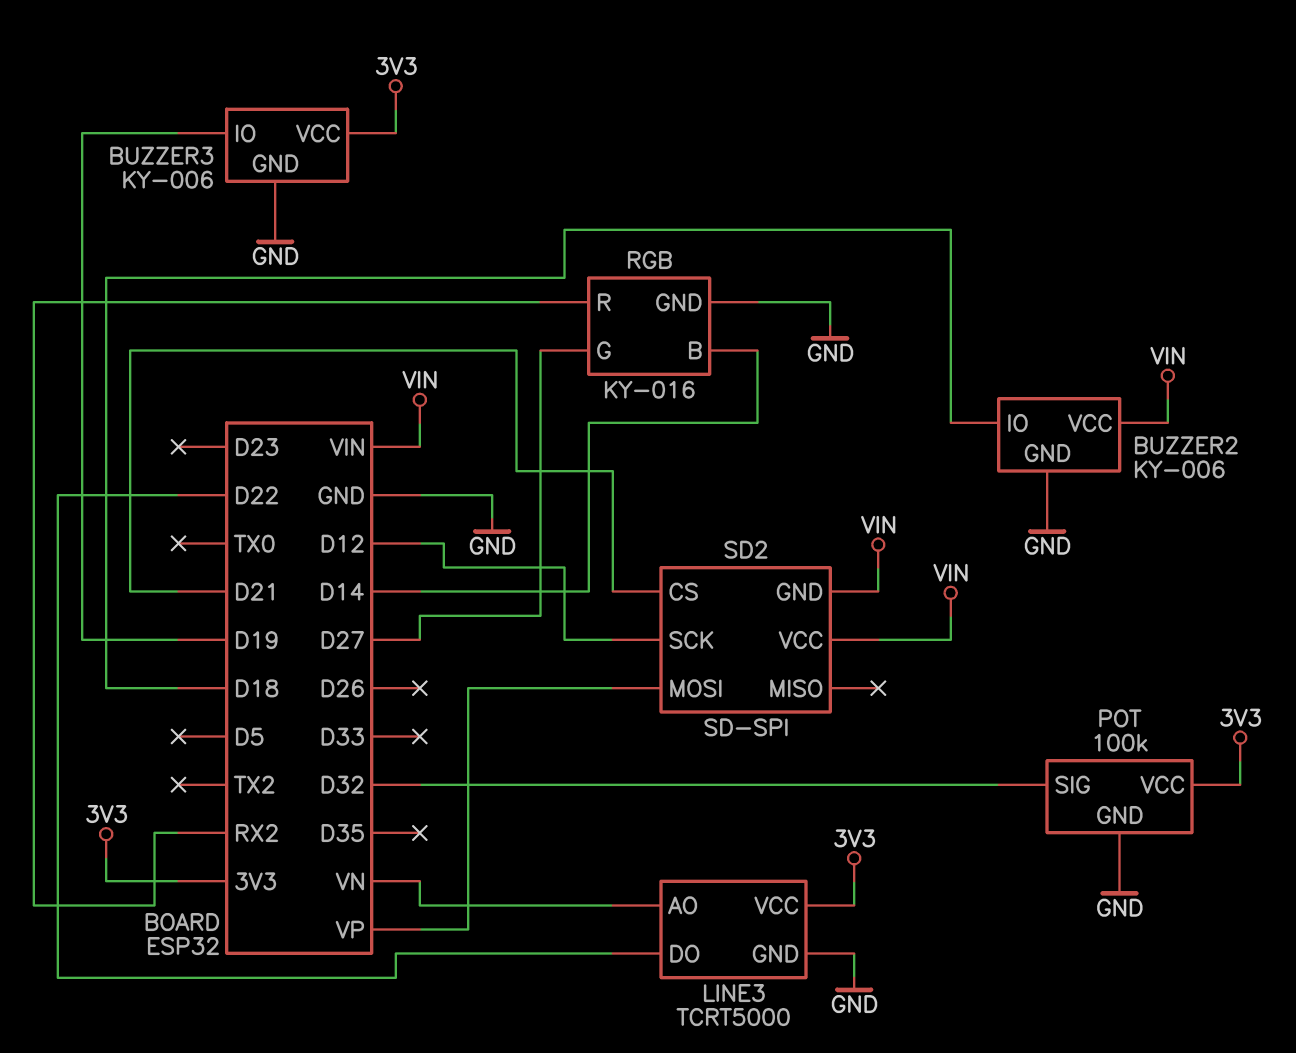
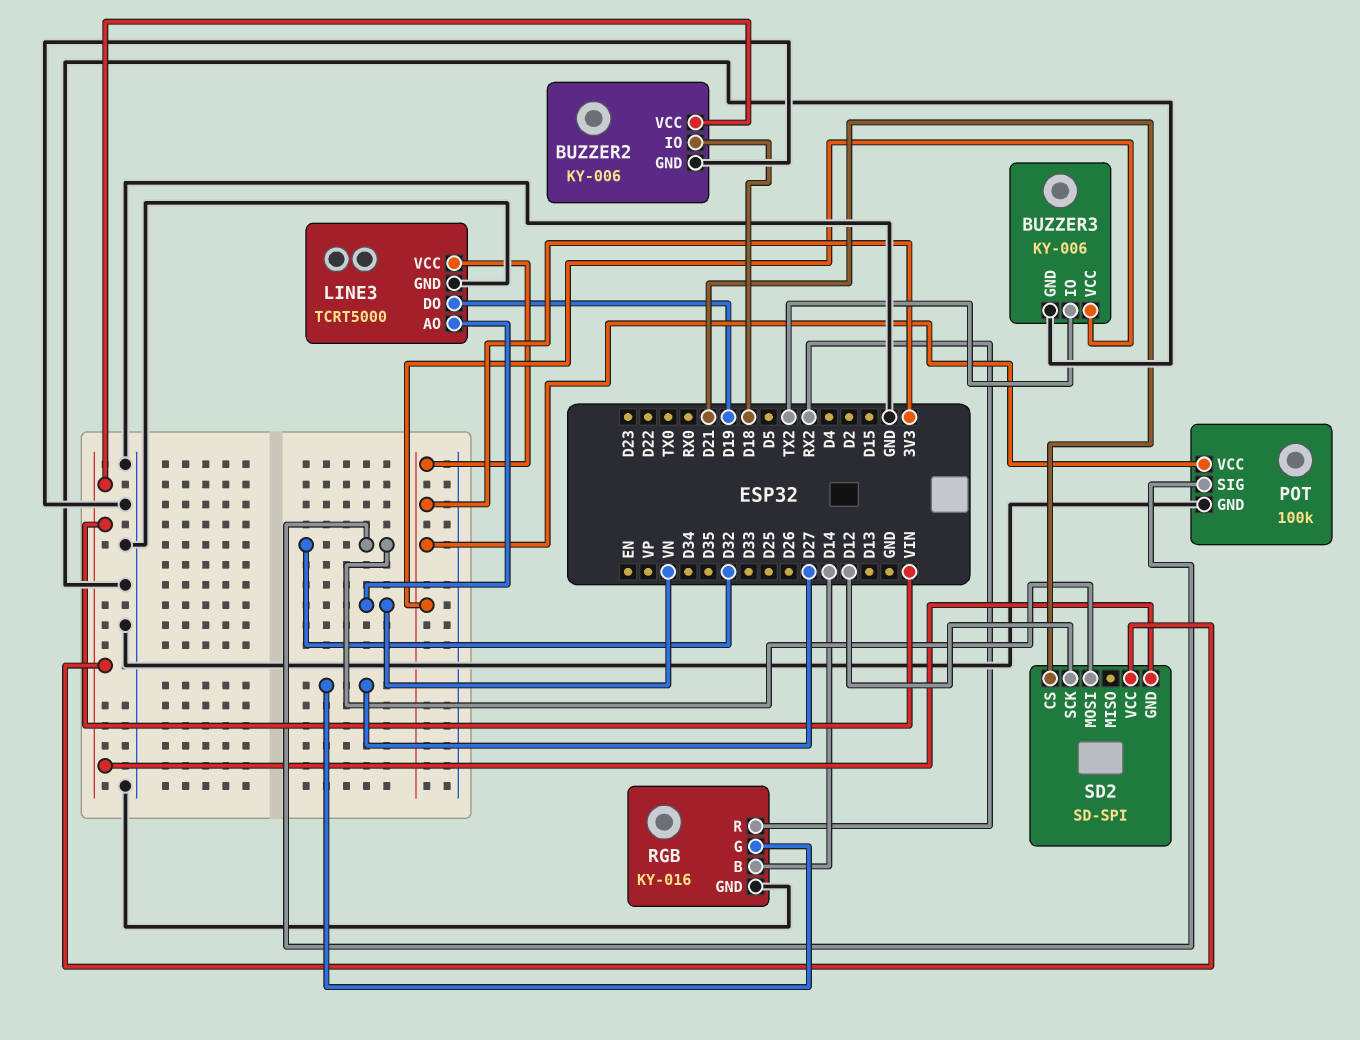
BUZZER3 pin IO: D19 -> TX2
LINE3 pin DO: D22 -> D19
SD2 pin MOSI: VP -> D32

